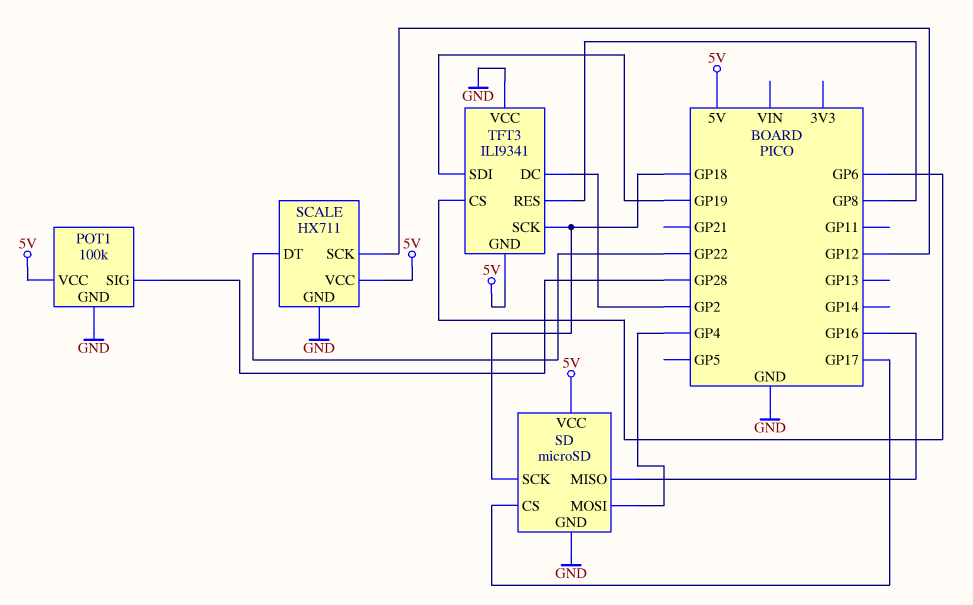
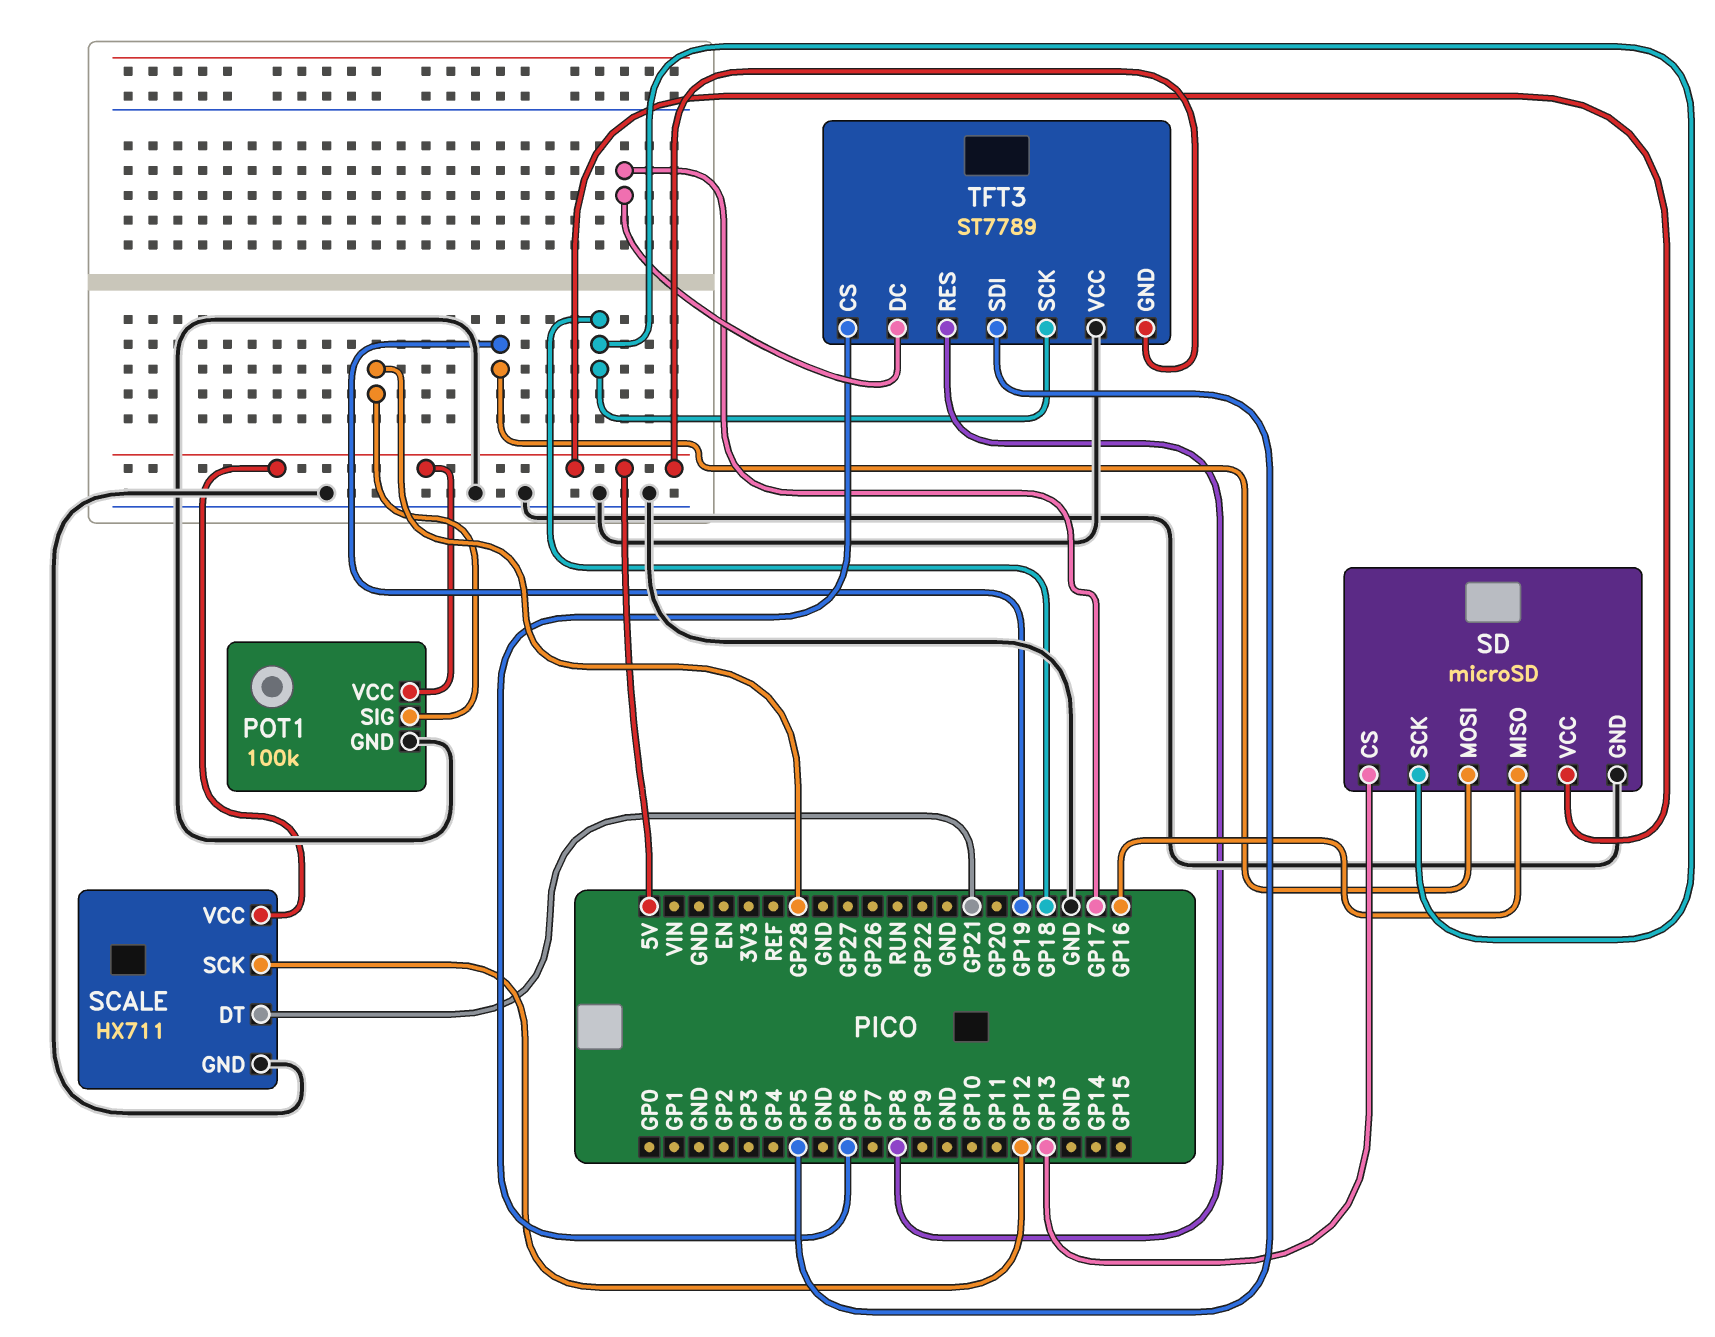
SCALE pin DT: GP22 -> GP21
SD pin CS: GP17 -> GP13
SD pin MOSI: GP4 -> GP19
TFT3: ILI9341 -> ST7789
TFT3 pin DC: GP2 -> GP17
TFT3 pin SDI: GP19 -> GP5

